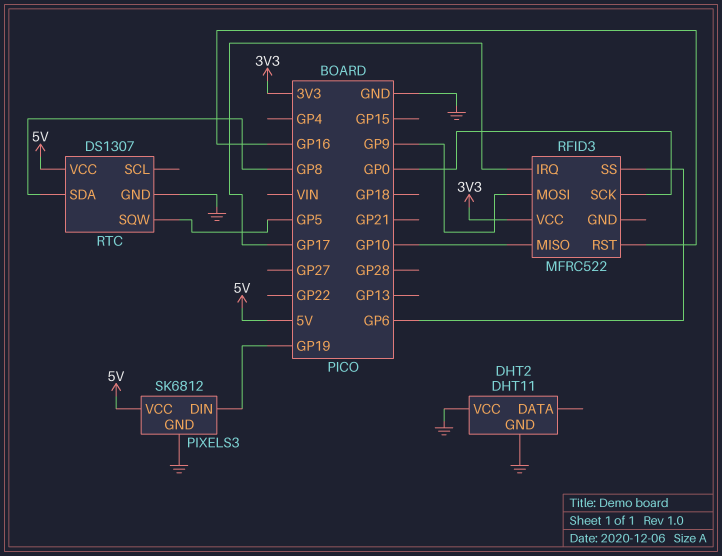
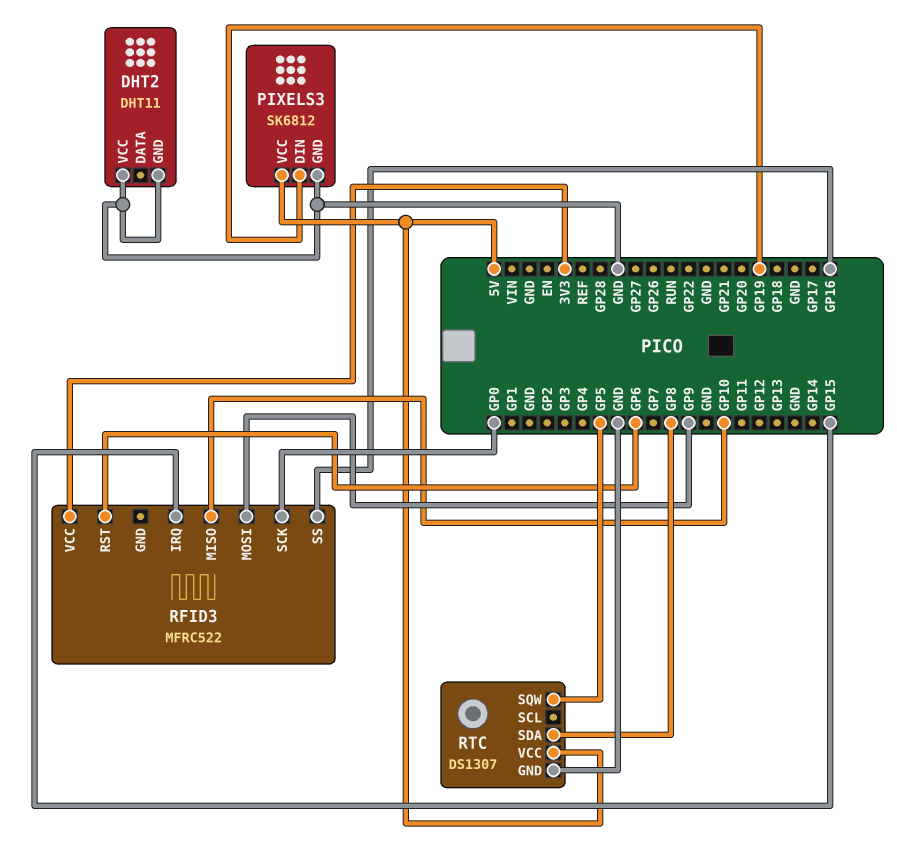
RFID3 pin IRQ: GP17 -> GP15
RFID3 pin RST: GP16 -> GP6
RFID3 pin SS: GP6 -> GP16

